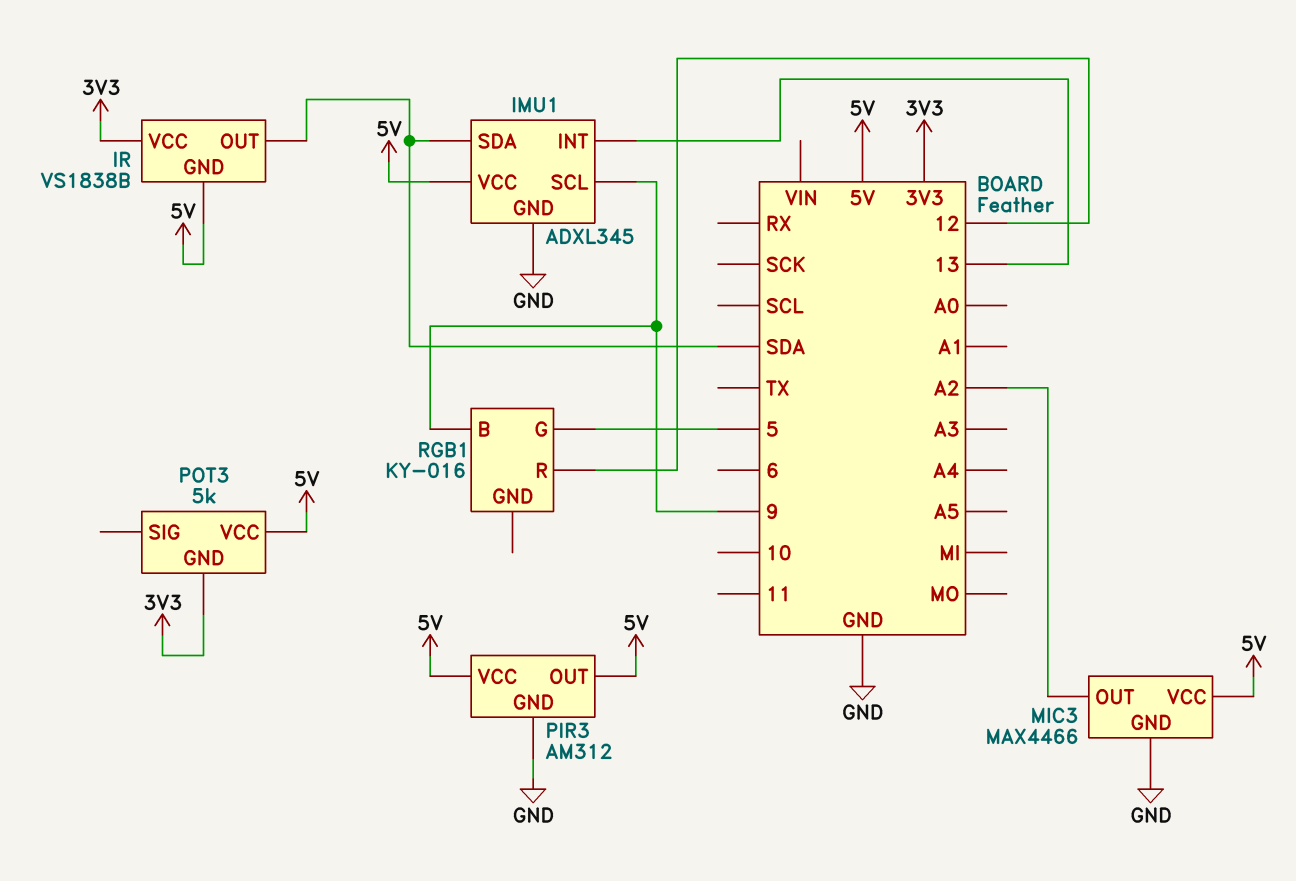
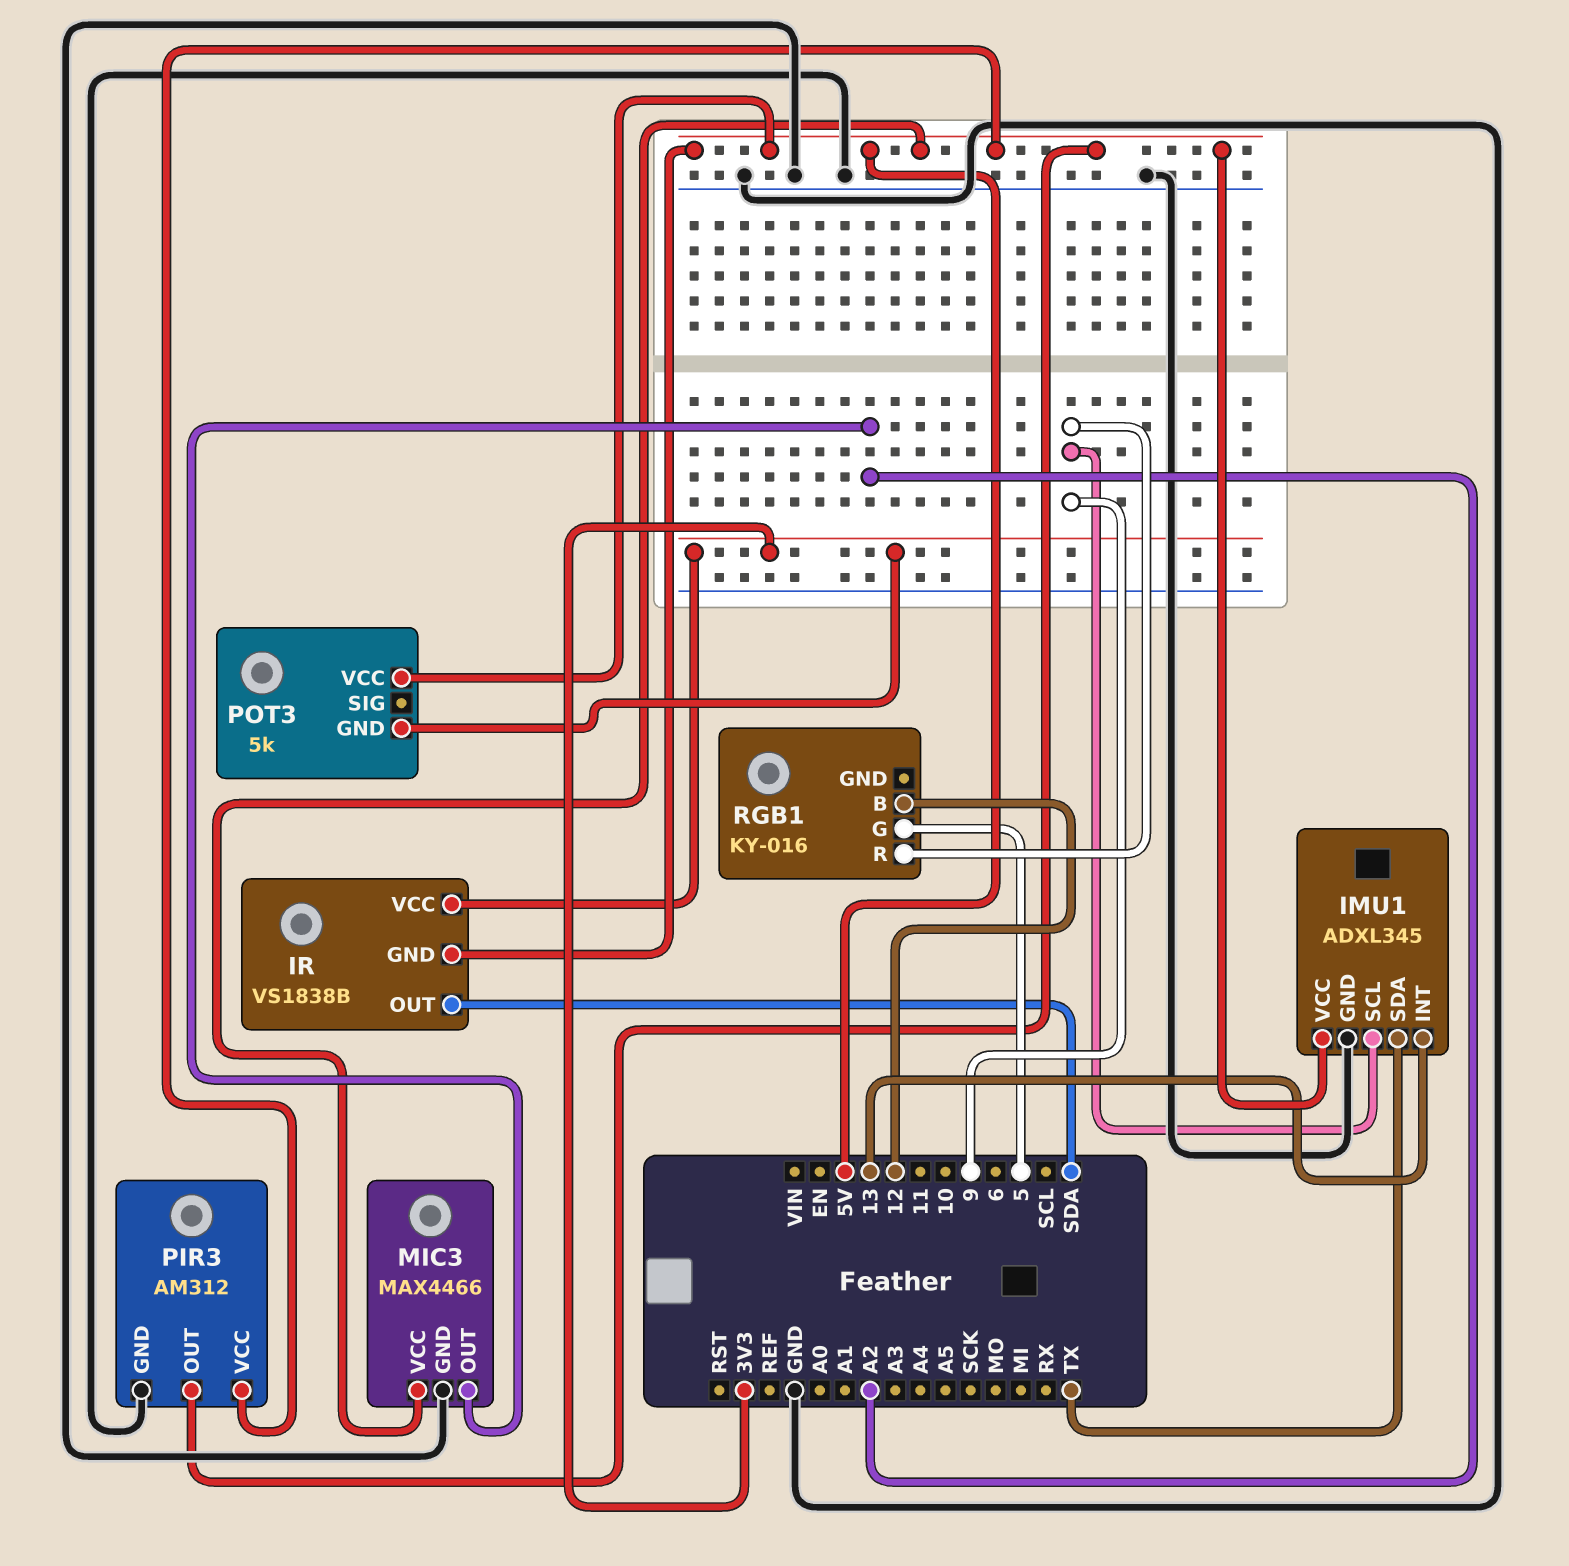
IMU1 pin SDA: SDA -> TX
RGB1 pin B: 9 -> 12
RGB1 pin R: 12 -> 9

